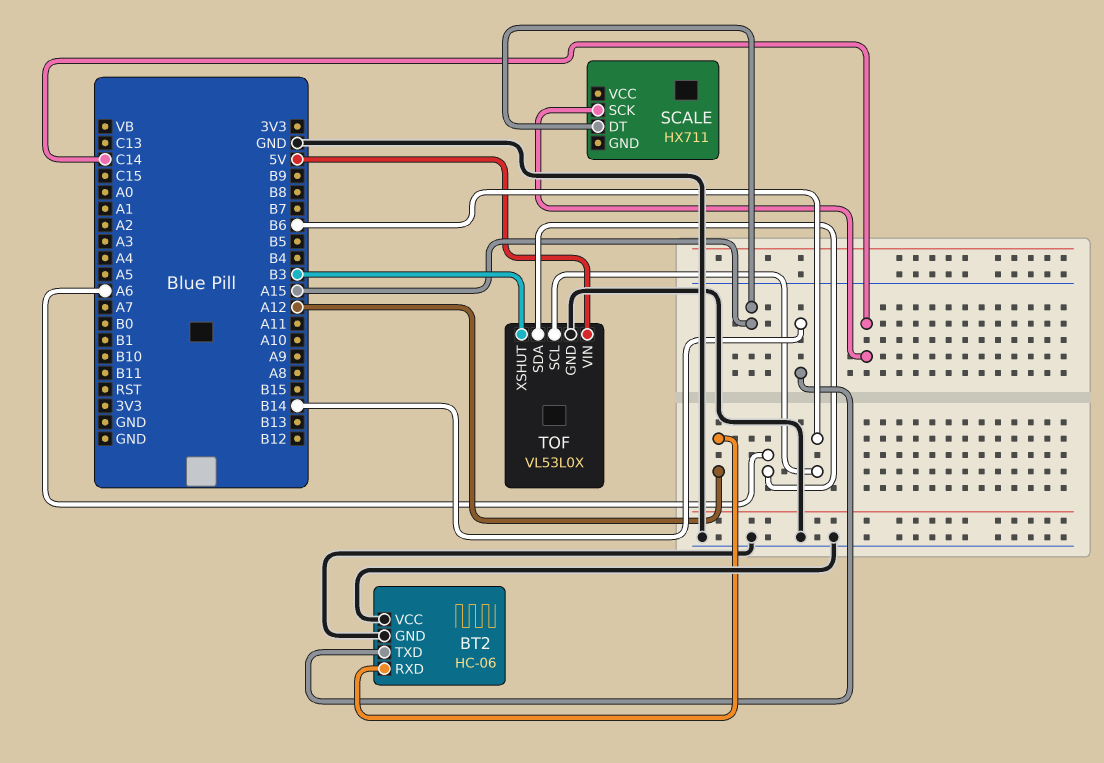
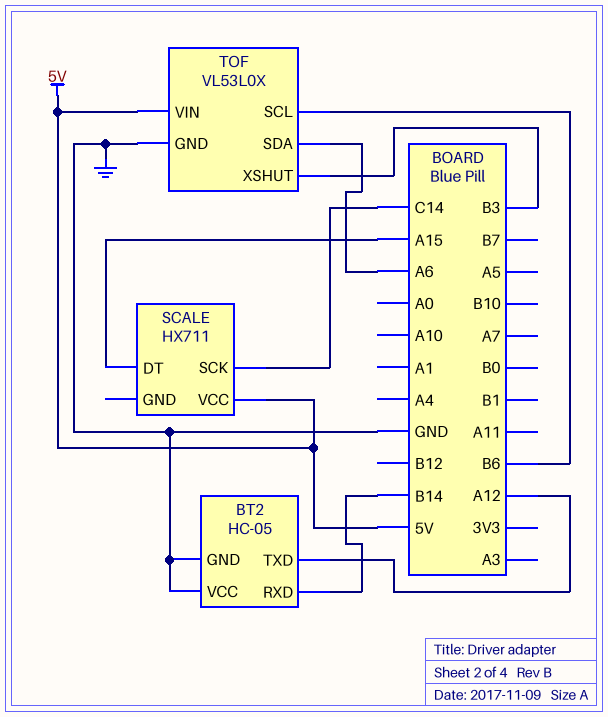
BT2: HC-06 -> HC-05
BT2 pin RXD: A12 -> B14
BT2 pin TXD: B14 -> A12
SCALE pin VCC: none -> 5V

